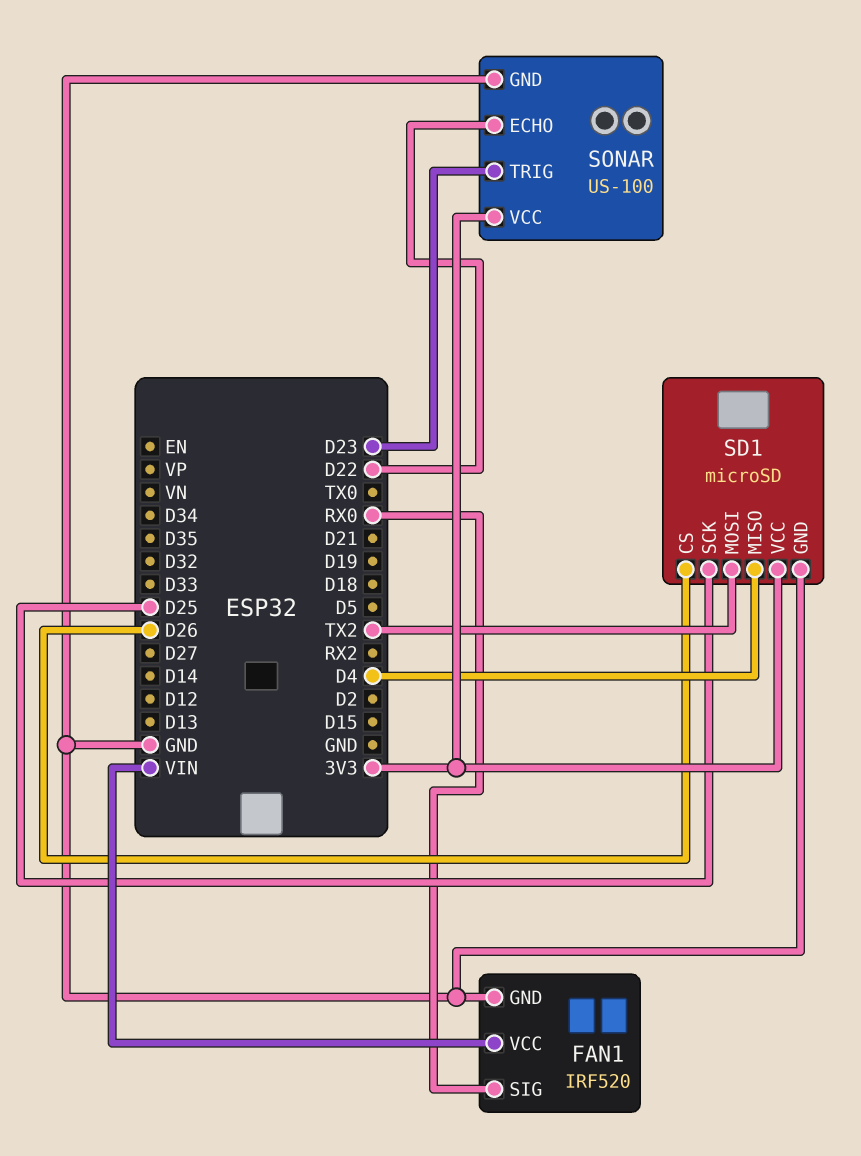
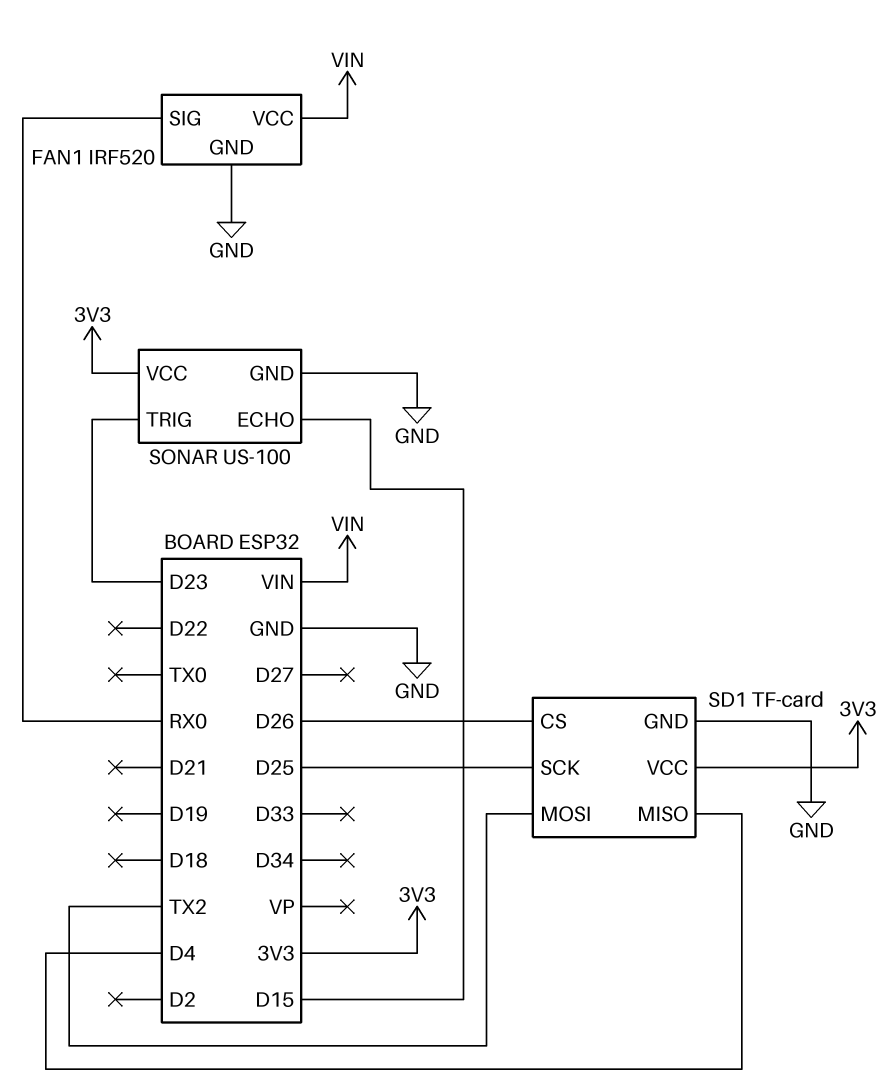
SD1: microSD -> TF-card
SONAR pin ECHO: D22 -> D15

